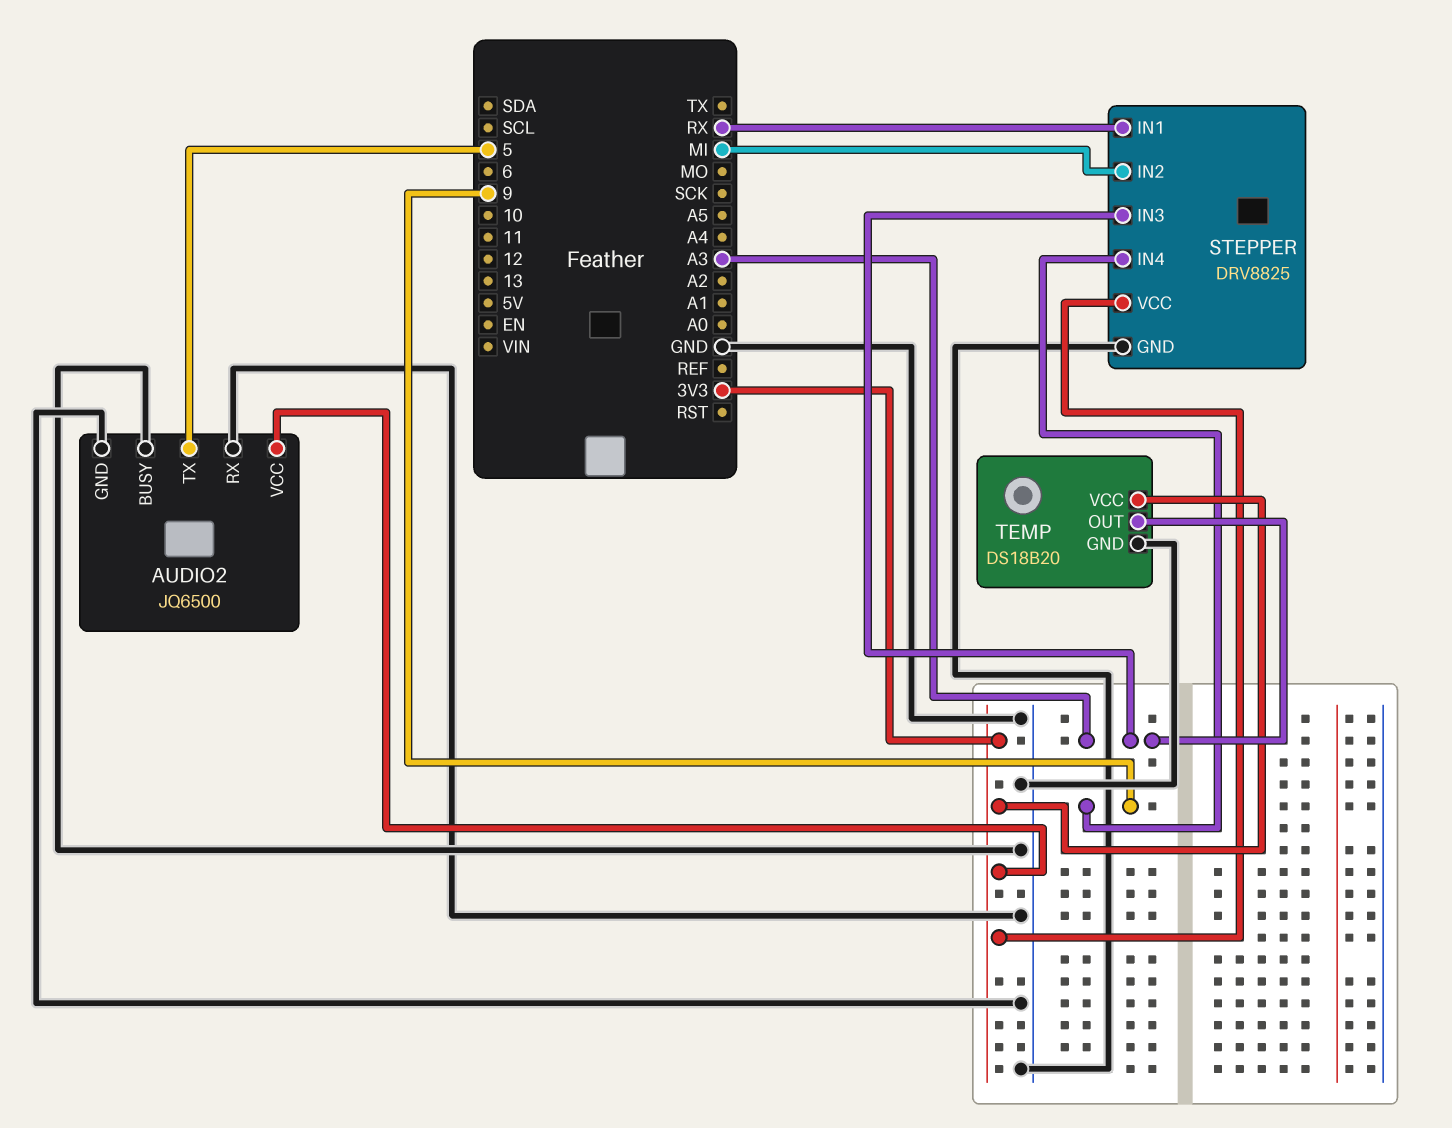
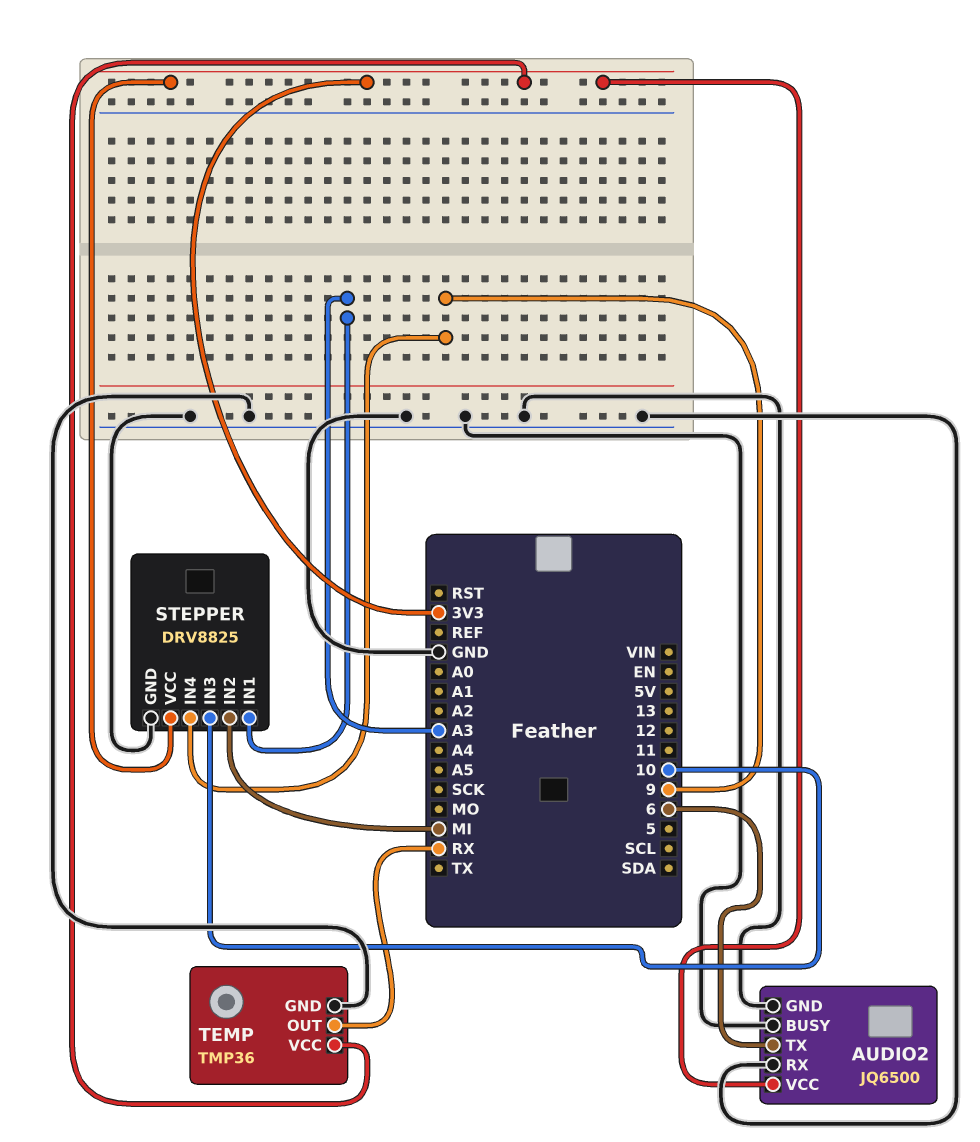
AUDIO2 pin TX: 5 -> 6
STEPPER pin IN1: RX -> A3
STEPPER pin IN3: A3 -> 10
TEMP: DS18B20 -> TMP36
TEMP pin OUT: A3 -> RX

